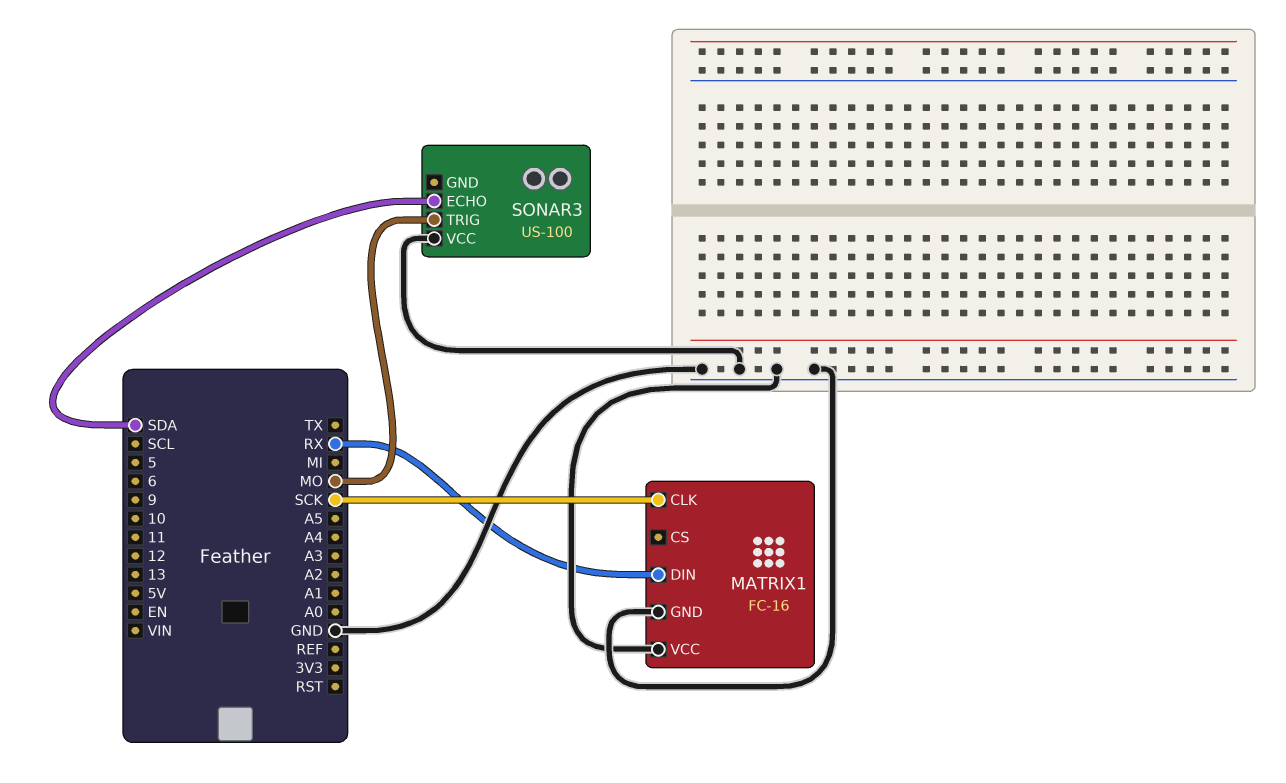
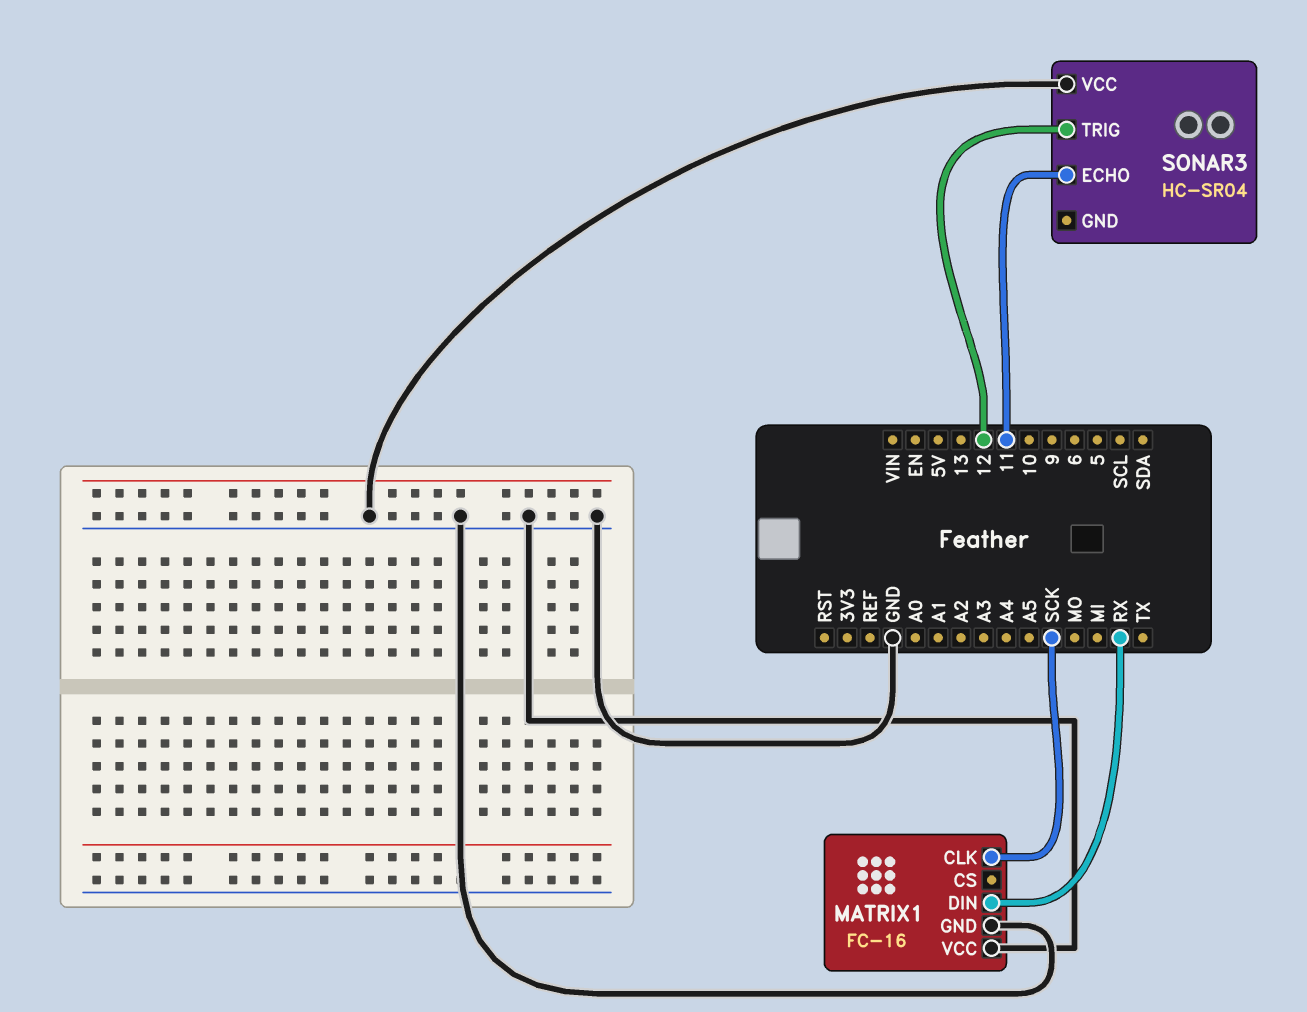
SONAR3: US-100 -> HC-SR04
SONAR3 pin ECHO: SDA -> 11
SONAR3 pin TRIG: MO -> 12

